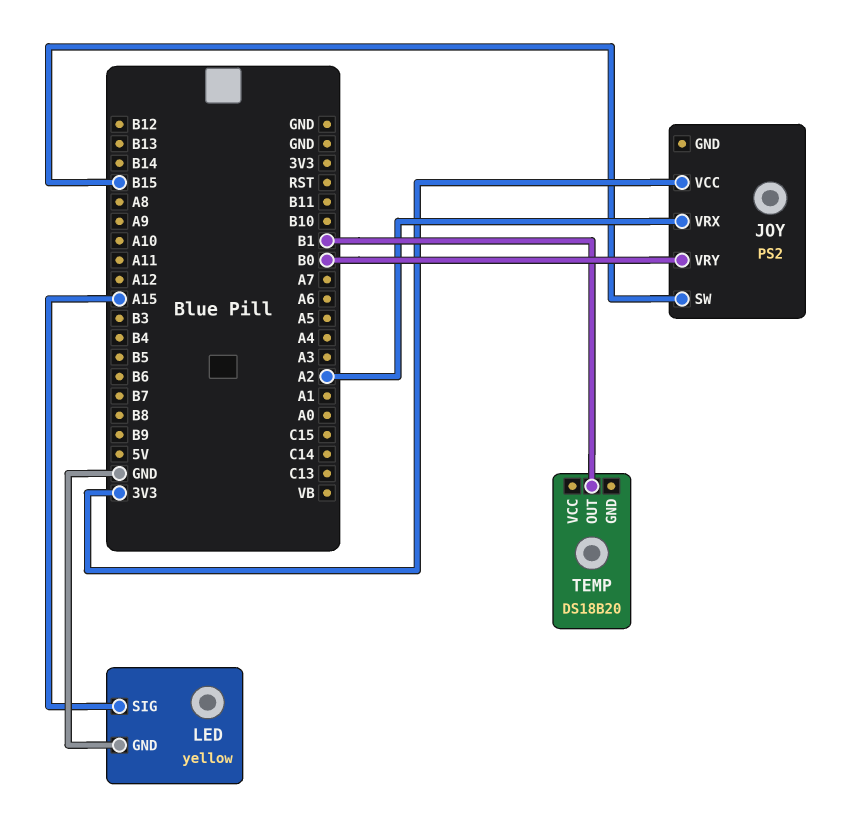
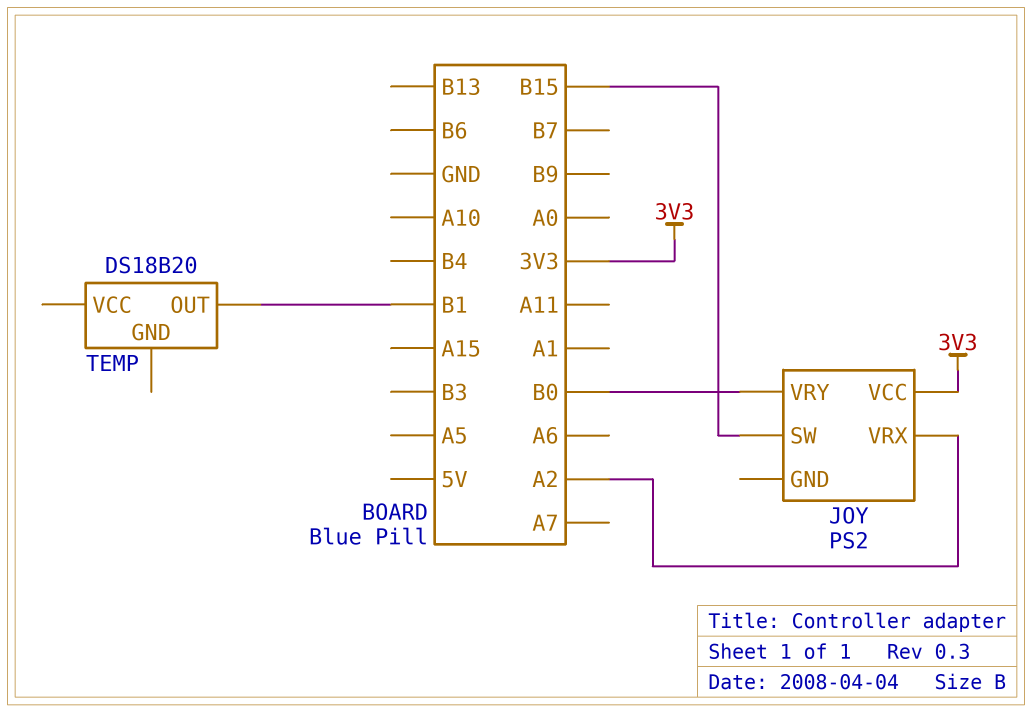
LED: yellow -> none
LED pin GND: GND -> none
LED pin SIG: A15 -> none

